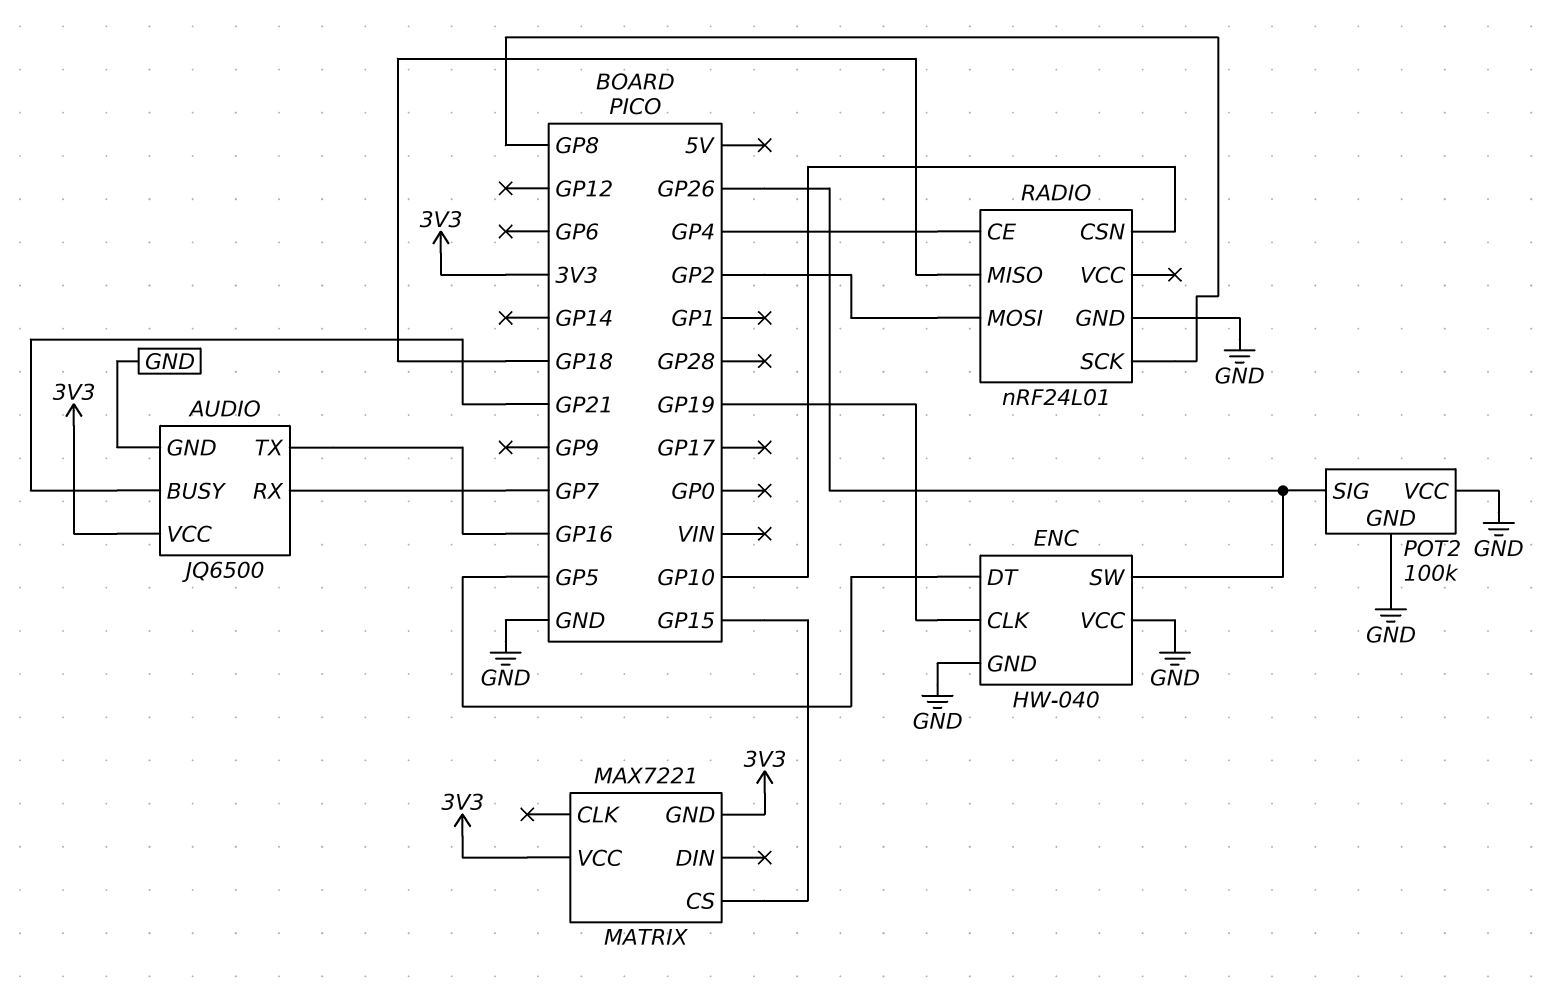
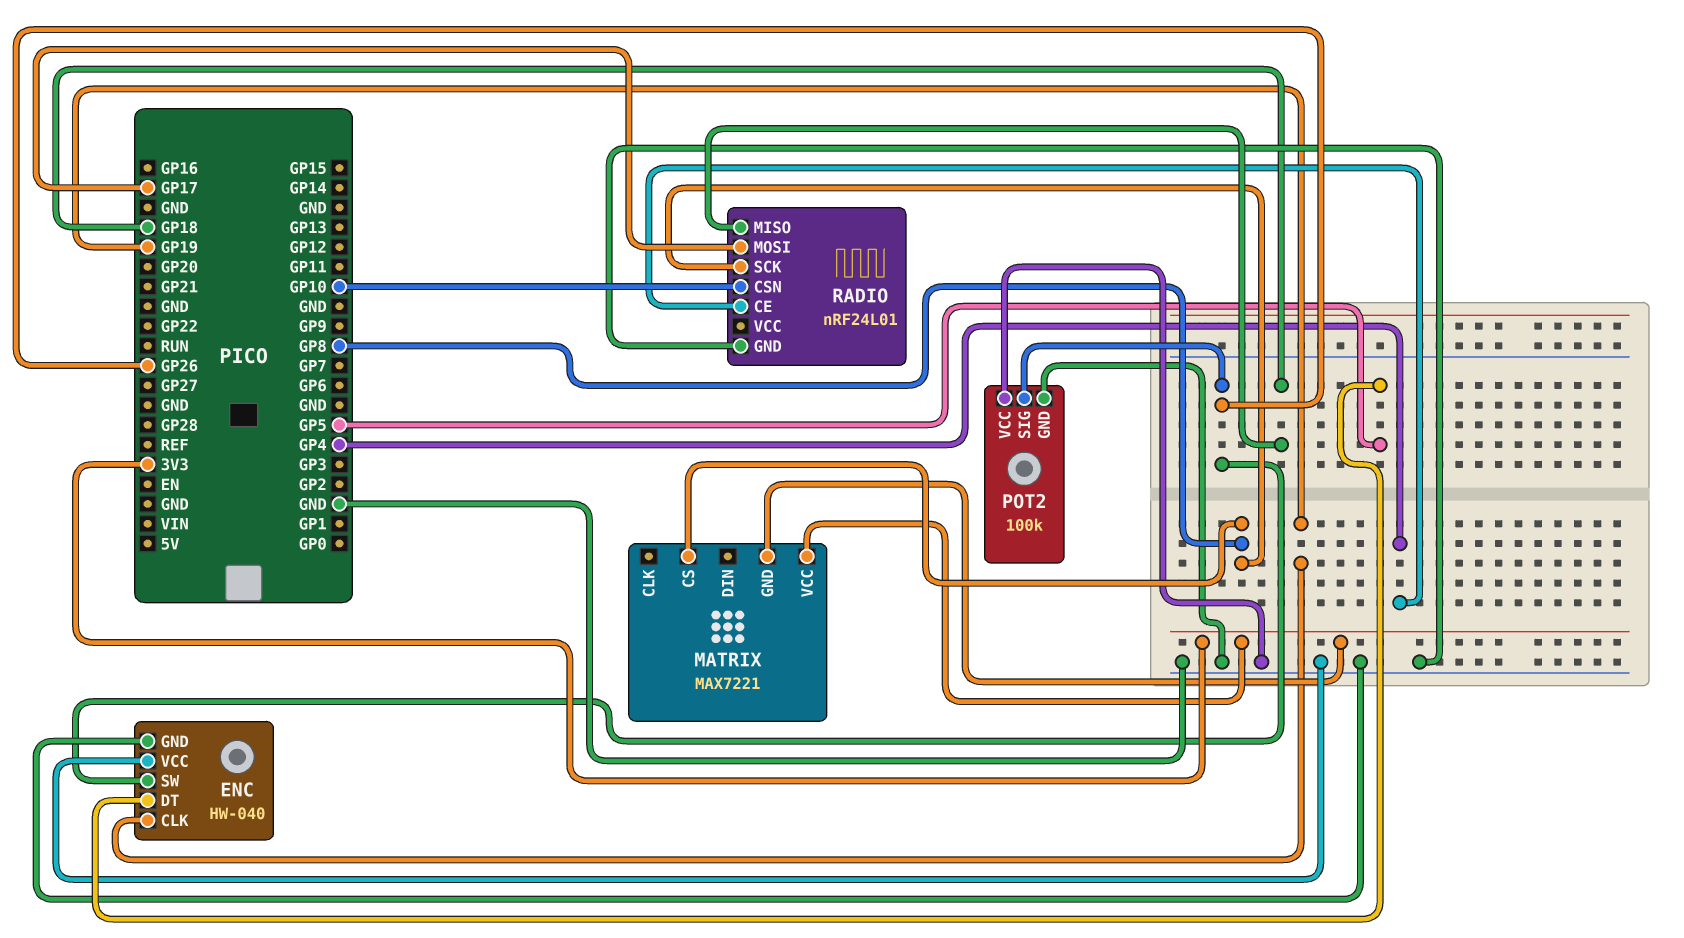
AUDIO: JQ6500 -> none
AUDIO pin BUSY: GP21 -> none
AUDIO pin GND: GND -> none
AUDIO pin RX: GP7 -> none
AUDIO pin TX: GP16 -> none
AUDIO pin VCC: 3V3 -> none
MATRIX pin CS: GP15 -> GP8
RADIO pin MOSI: GP2 -> GP17

